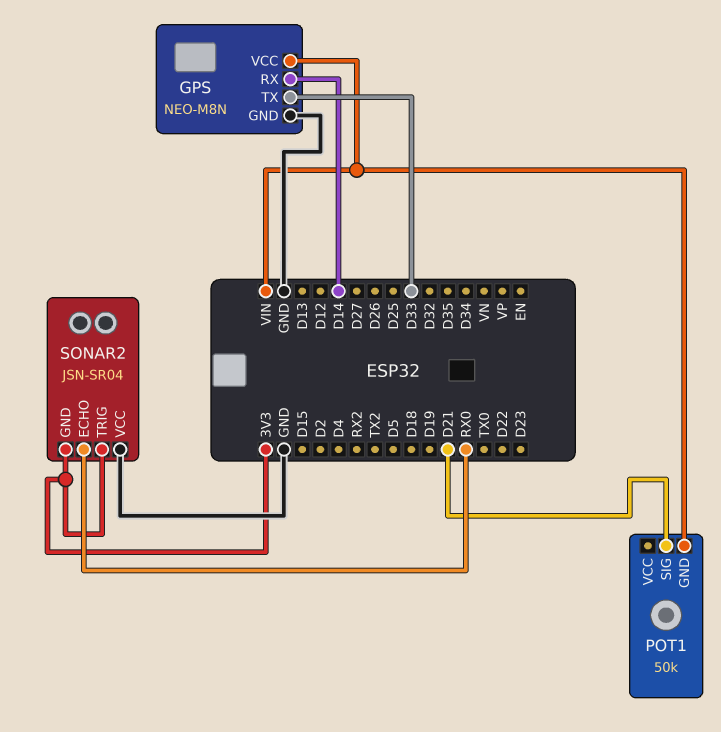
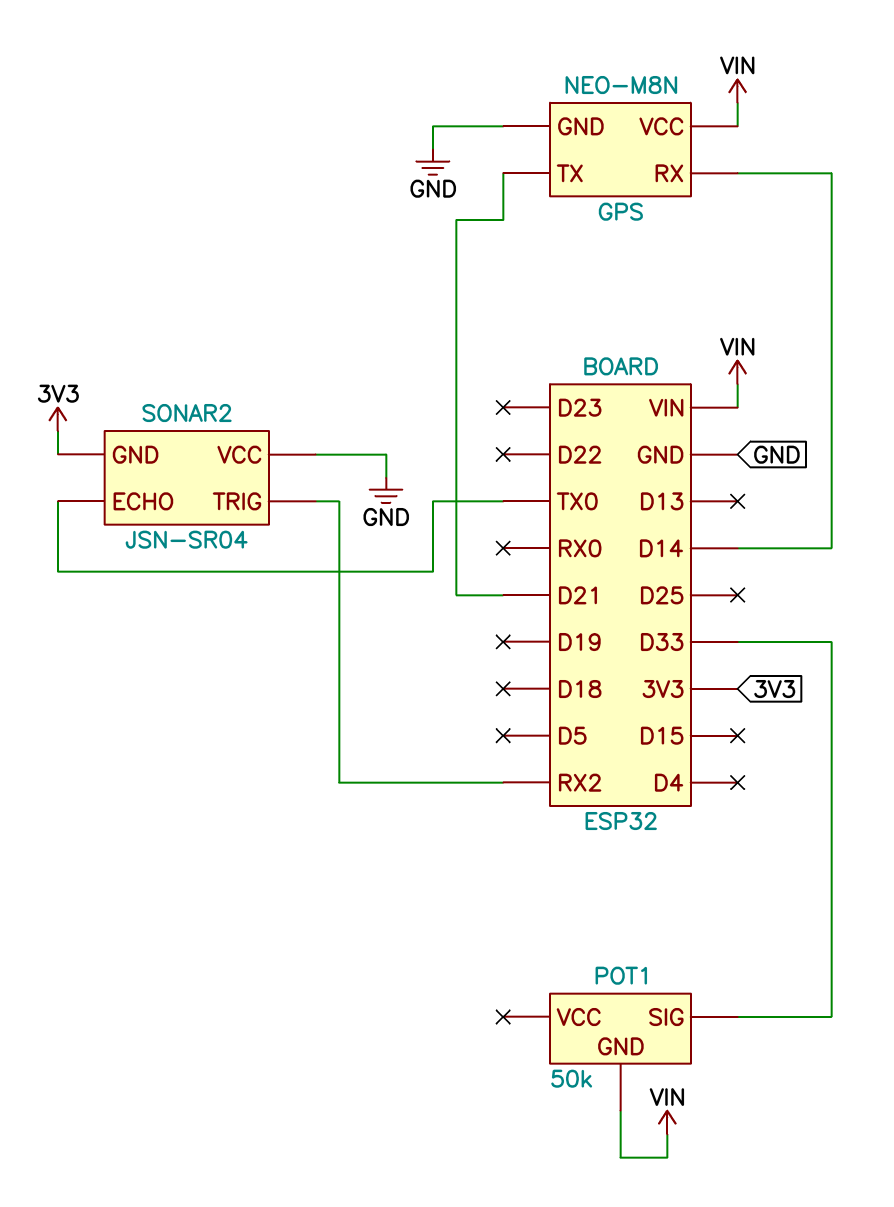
GPS pin TX: D33 -> D21
POT1 pin SIG: D21 -> D33
SONAR2 pin ECHO: RX0 -> TX0
SONAR2 pin TRIG: 3V3 -> RX2

